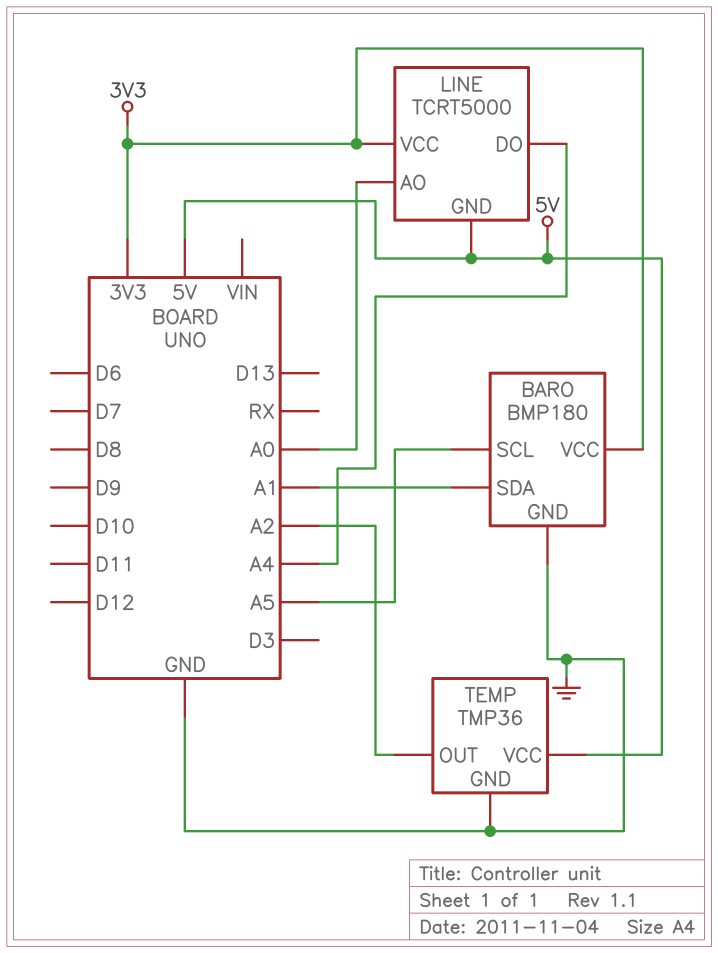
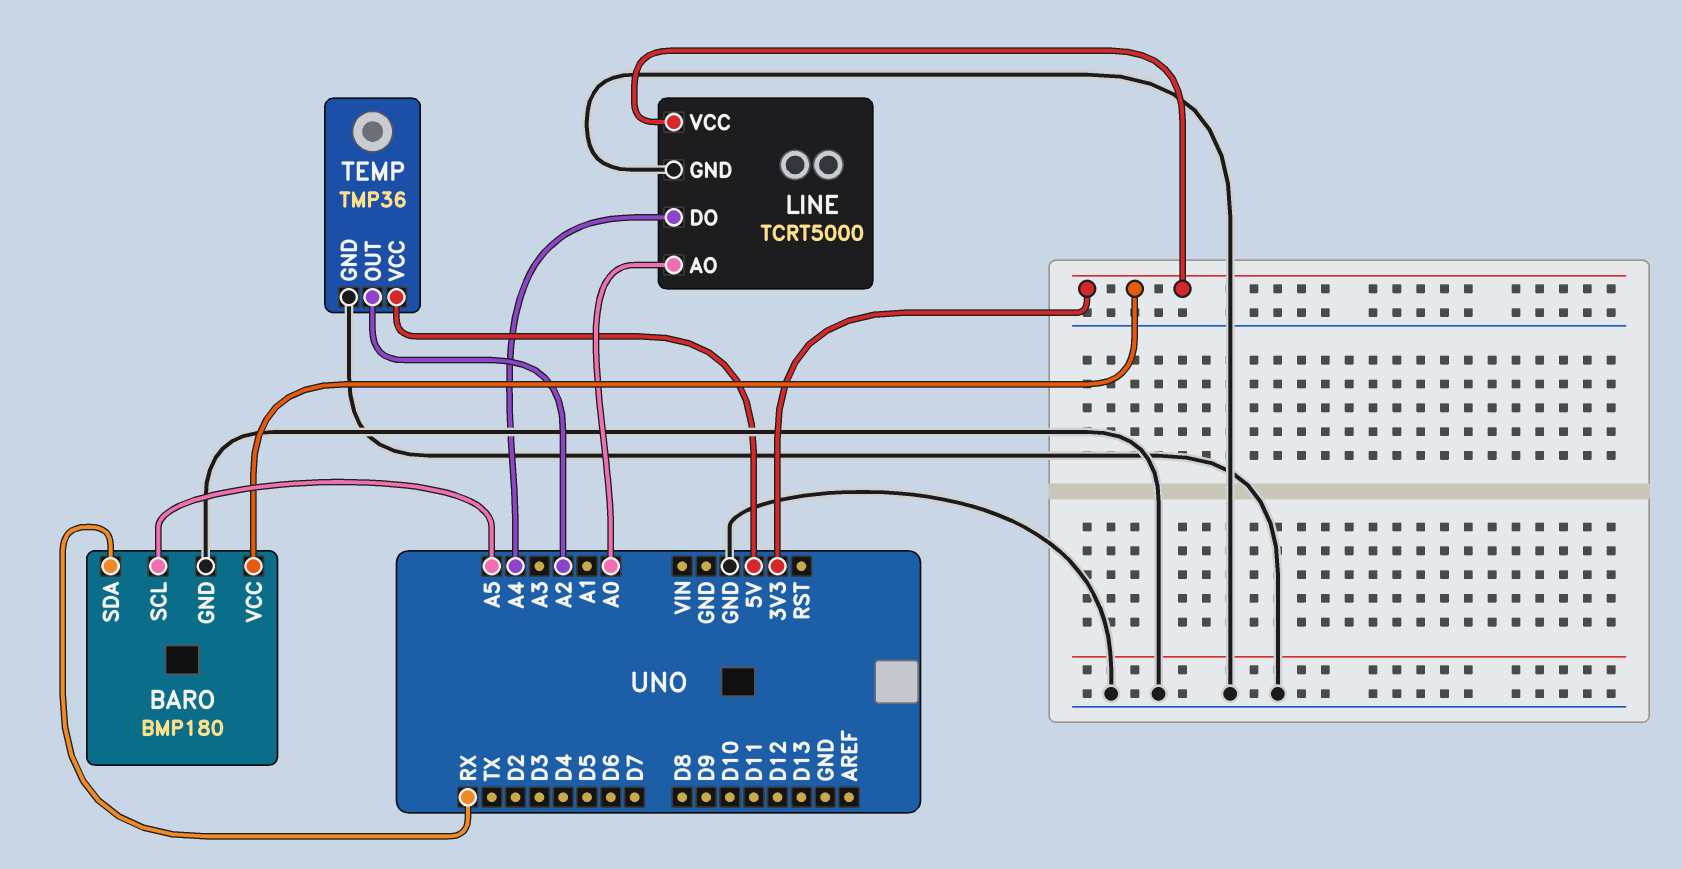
BARO pin SDA: A1 -> RX
LINE pin GND: 5V -> GND

